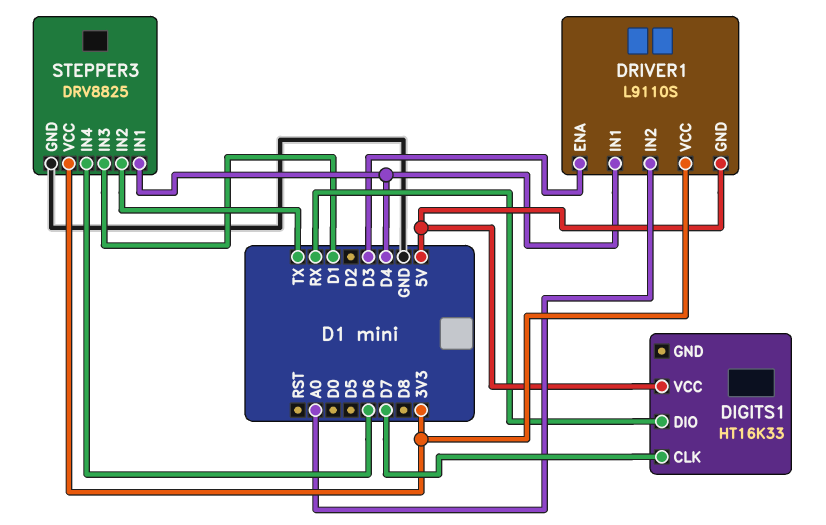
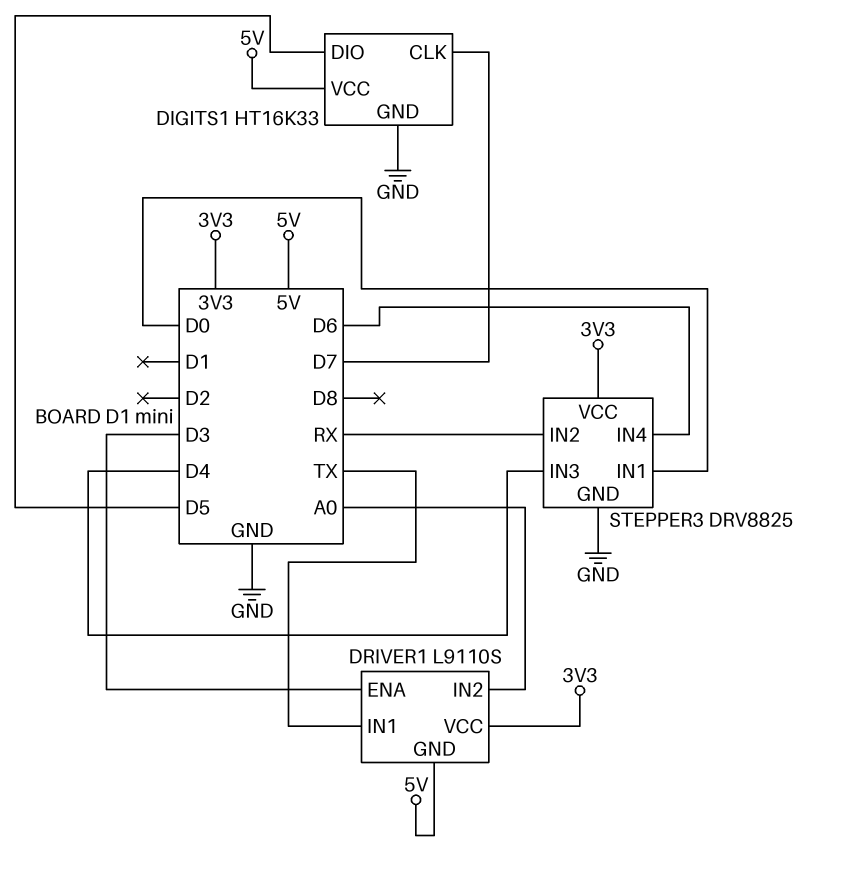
DIGITS1 pin DIO: RX -> D5
DIGITS1 pin GND: none -> GND
DRIVER1 pin IN1: D4 -> TX
STEPPER3 pin IN1: D4 -> D0
STEPPER3 pin IN2: TX -> RX
STEPPER3 pin IN3: D1 -> D4

